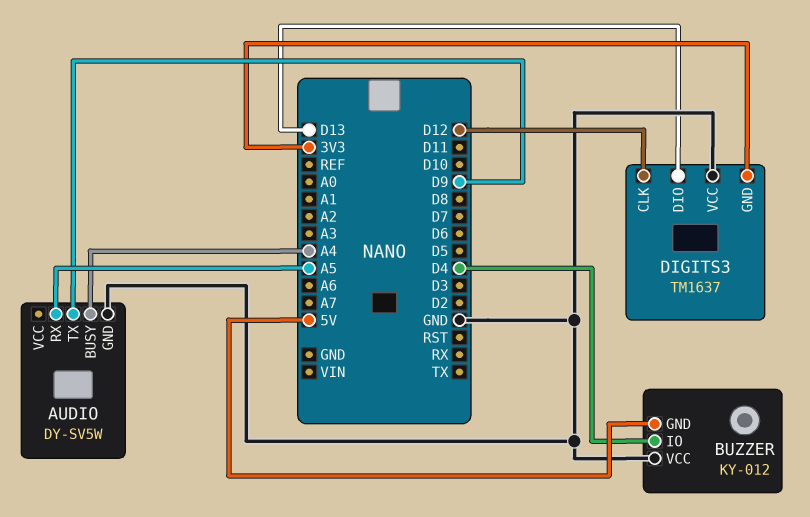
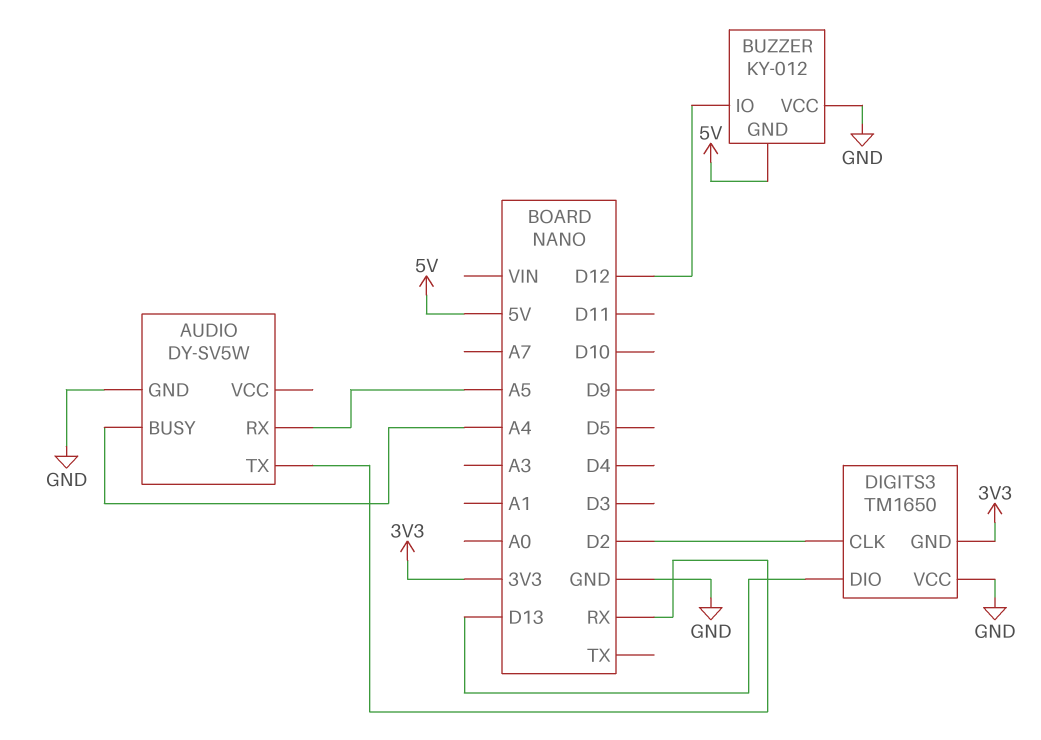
AUDIO pin TX: D9 -> RX
BUZZER pin IO: D4 -> D12
DIGITS3: TM1637 -> TM1650
DIGITS3 pin CLK: D12 -> D2

